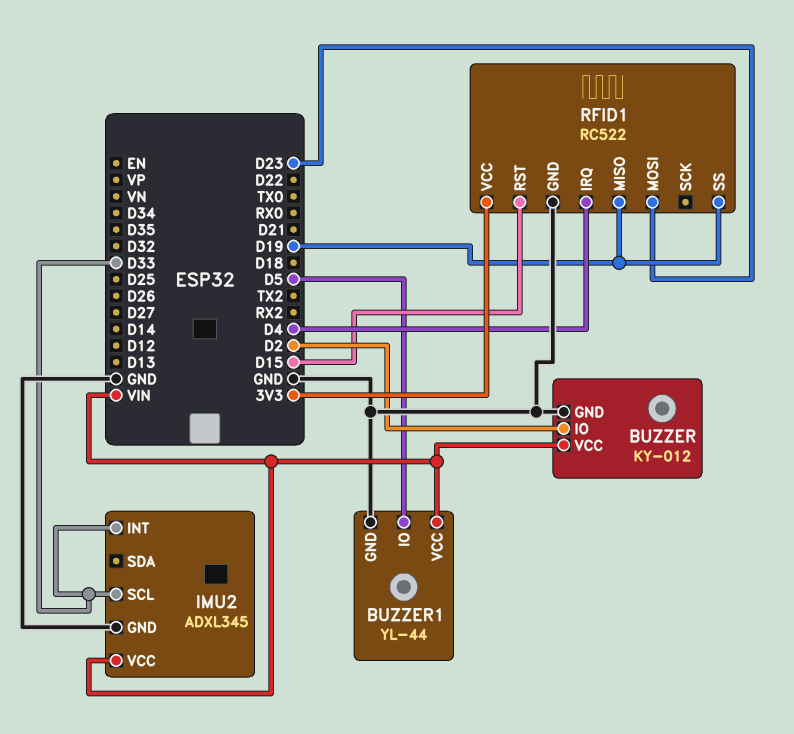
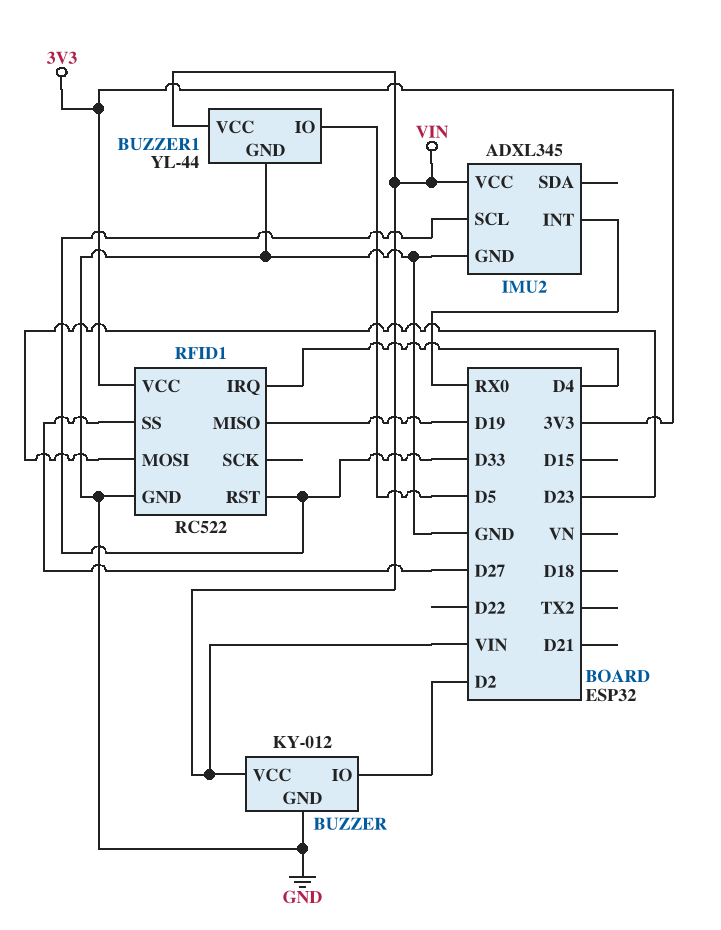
IMU2 pin INT: D33 -> RX0
RFID1 pin RST: D15 -> D33
RFID1 pin SS: D19 -> D27

